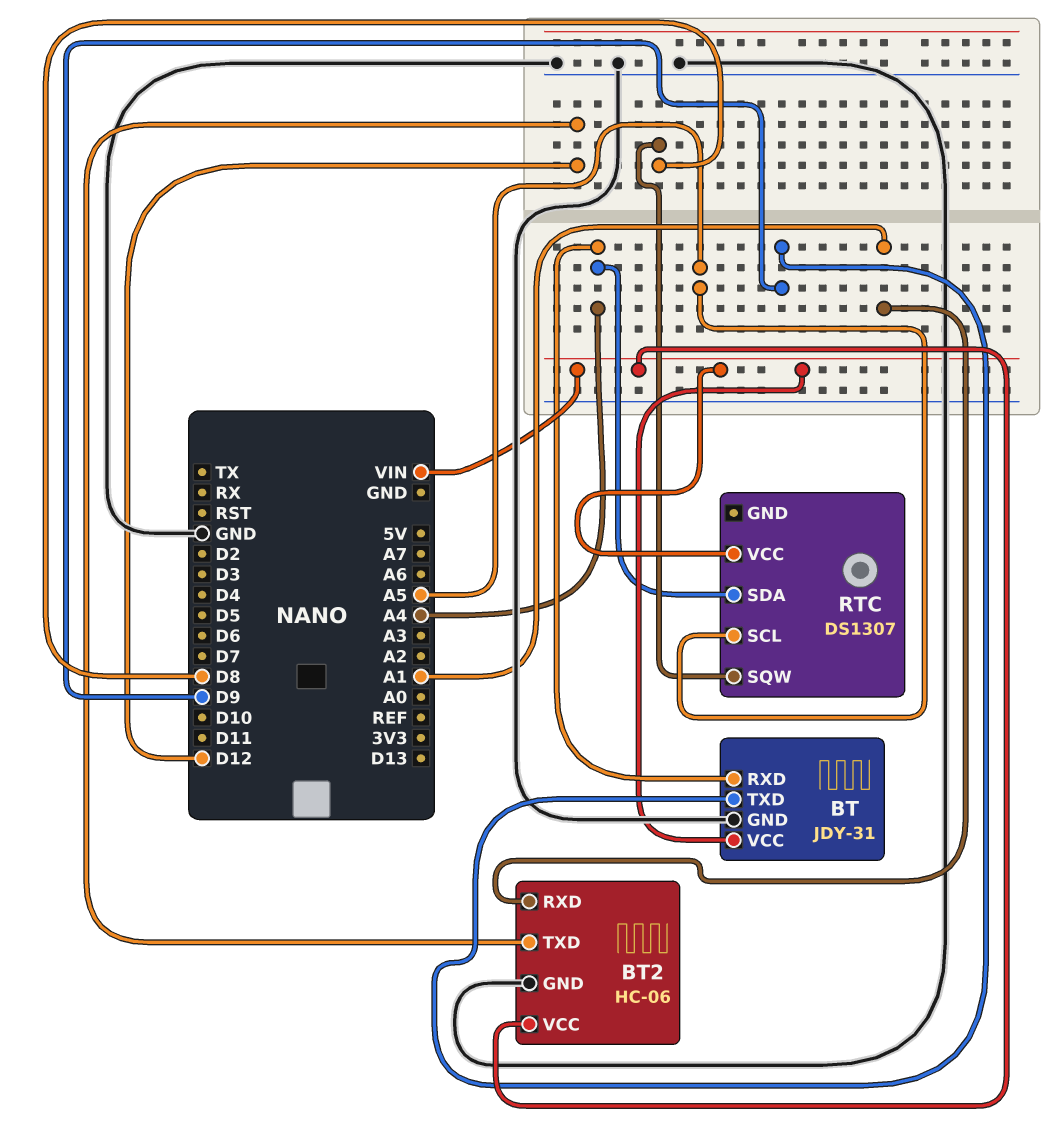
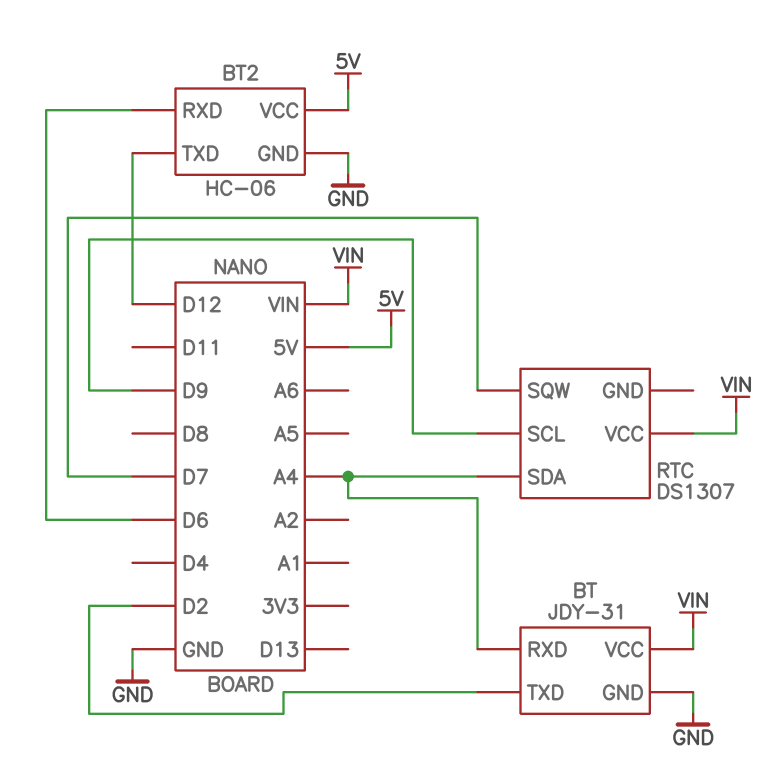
BT pin TXD: D9 -> D2
BT2 pin RXD: A1 -> D6
BT2 pin VCC: VIN -> 5V
RTC pin SCL: A5 -> D9
RTC pin SQW: D8 -> D7

